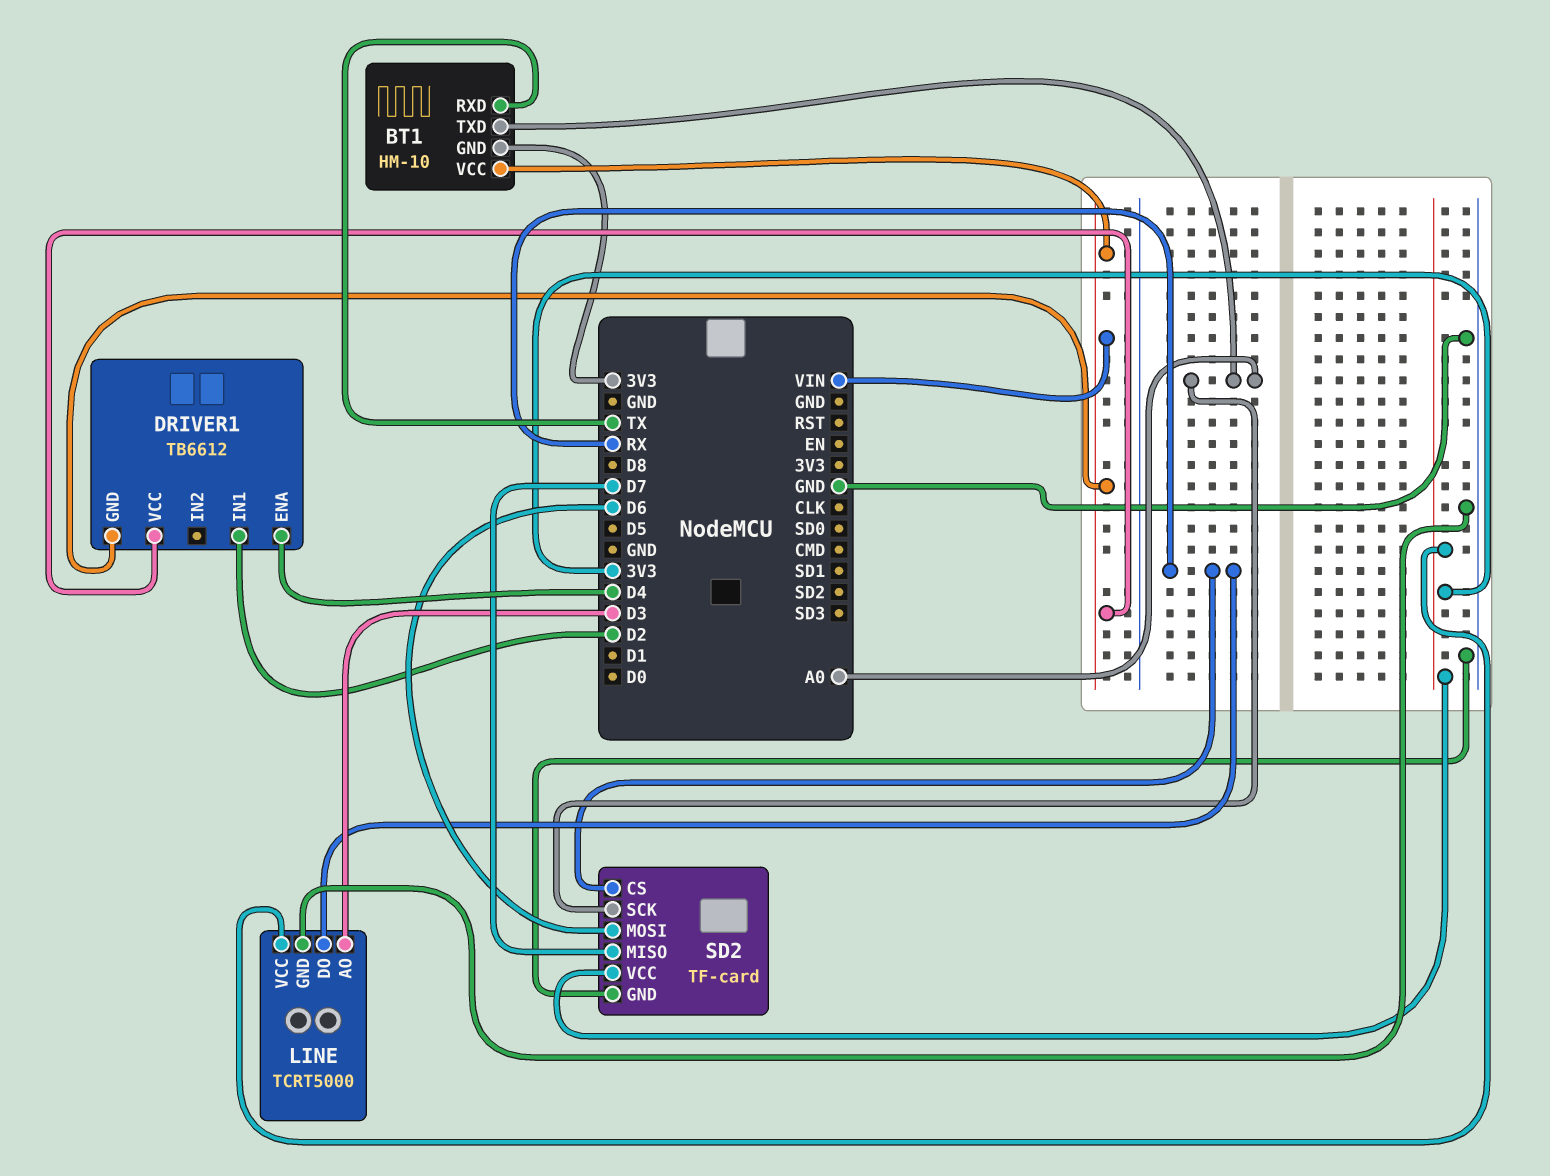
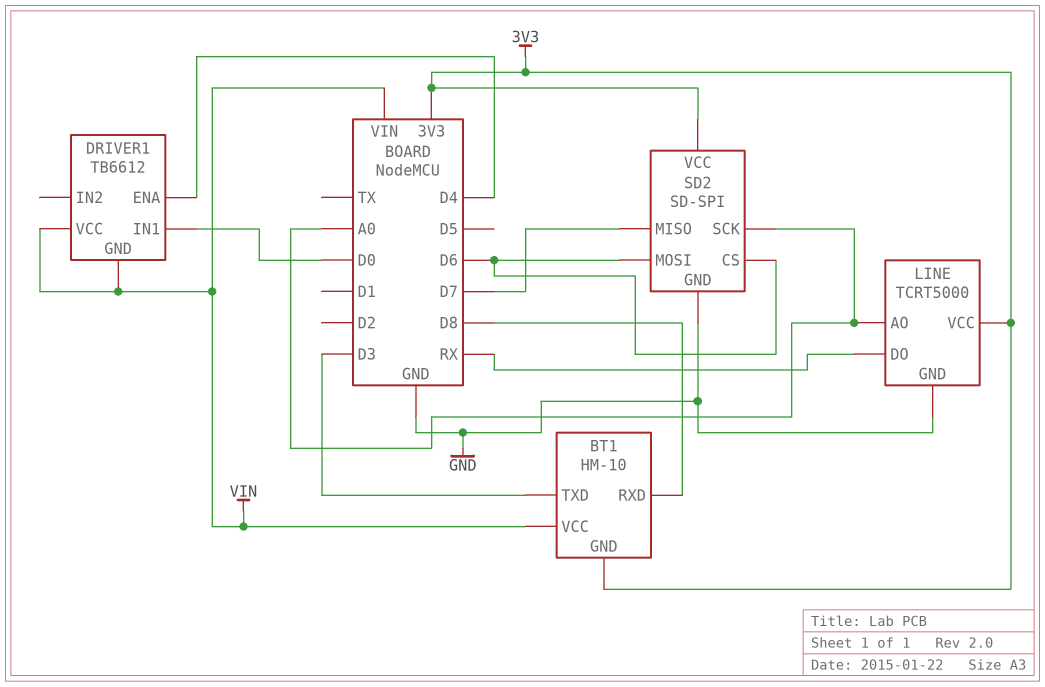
BT1 pin RXD: TX -> D8
BT1 pin TXD: A0 -> D3
DRIVER1 pin IN1: D2 -> D0
LINE pin AO: D3 -> A0
SD2: TF-card -> SD-SPI
SD2 pin CS: RX -> D6

